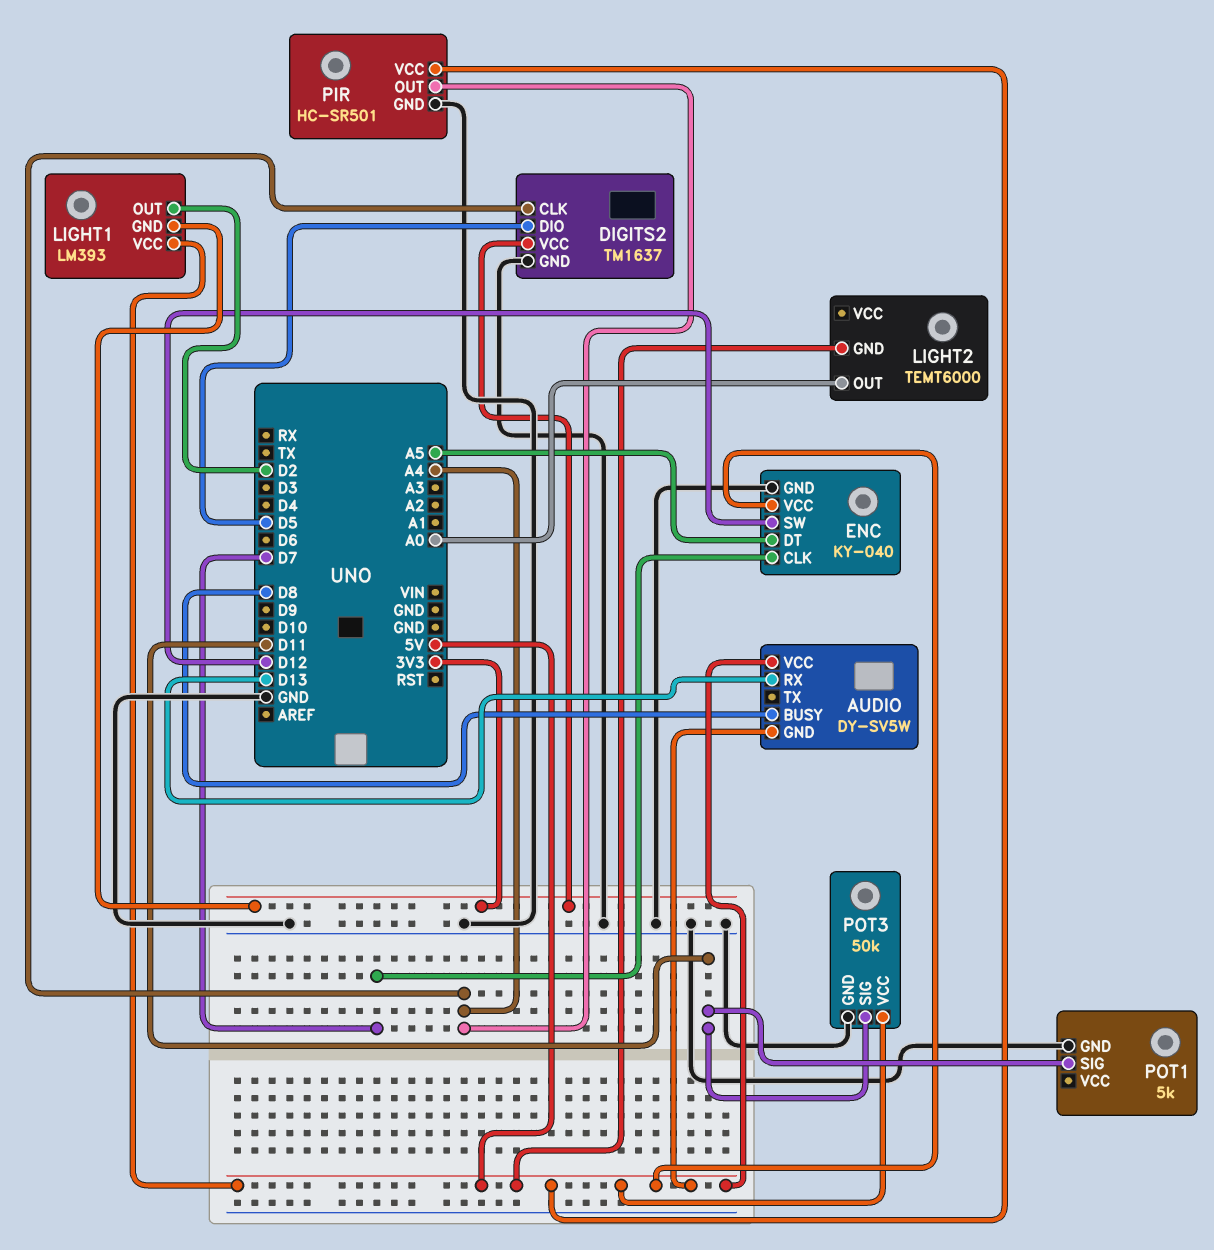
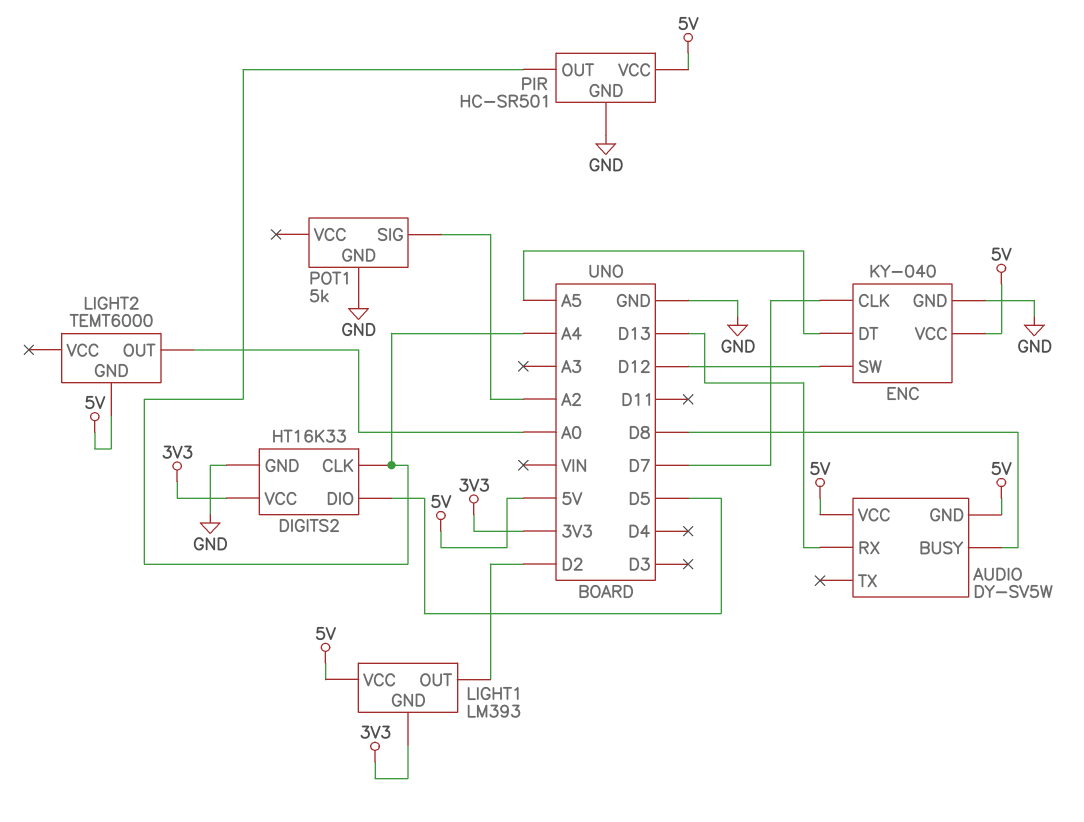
DIGITS2: TM1637 -> HT16K33
POT1 pin SIG: D11 -> A2
POT3: 50k -> none
POT3 pin GND: GND -> none
POT3 pin SIG: D11 -> none
POT3 pin VCC: 5V -> none

